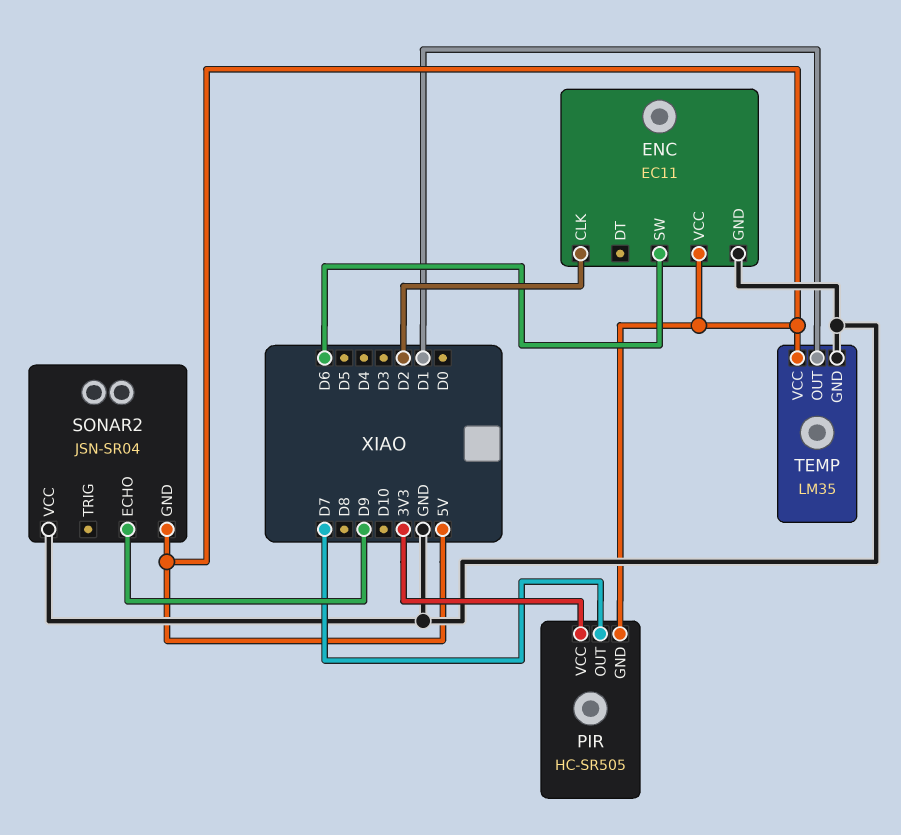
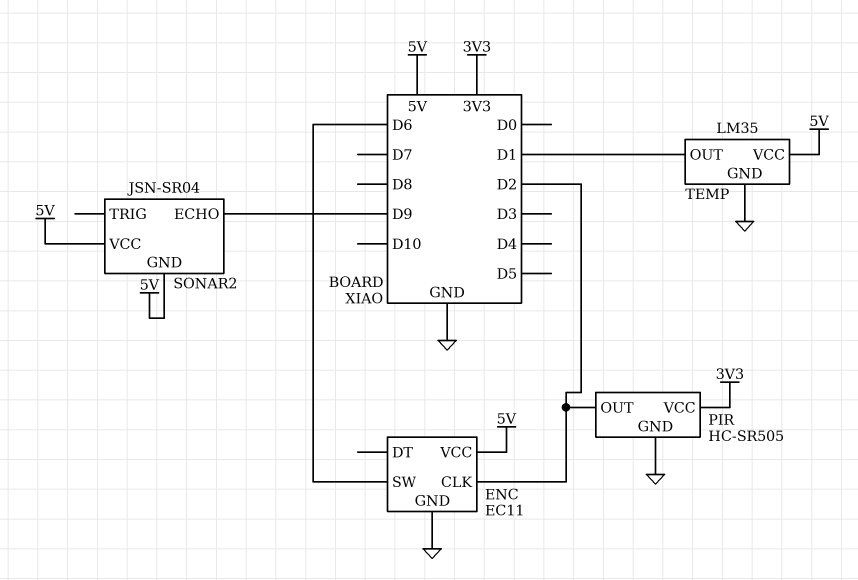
PIR pin GND: 5V -> GND
PIR pin OUT: D7 -> D2
SONAR2 pin VCC: GND -> 5V

